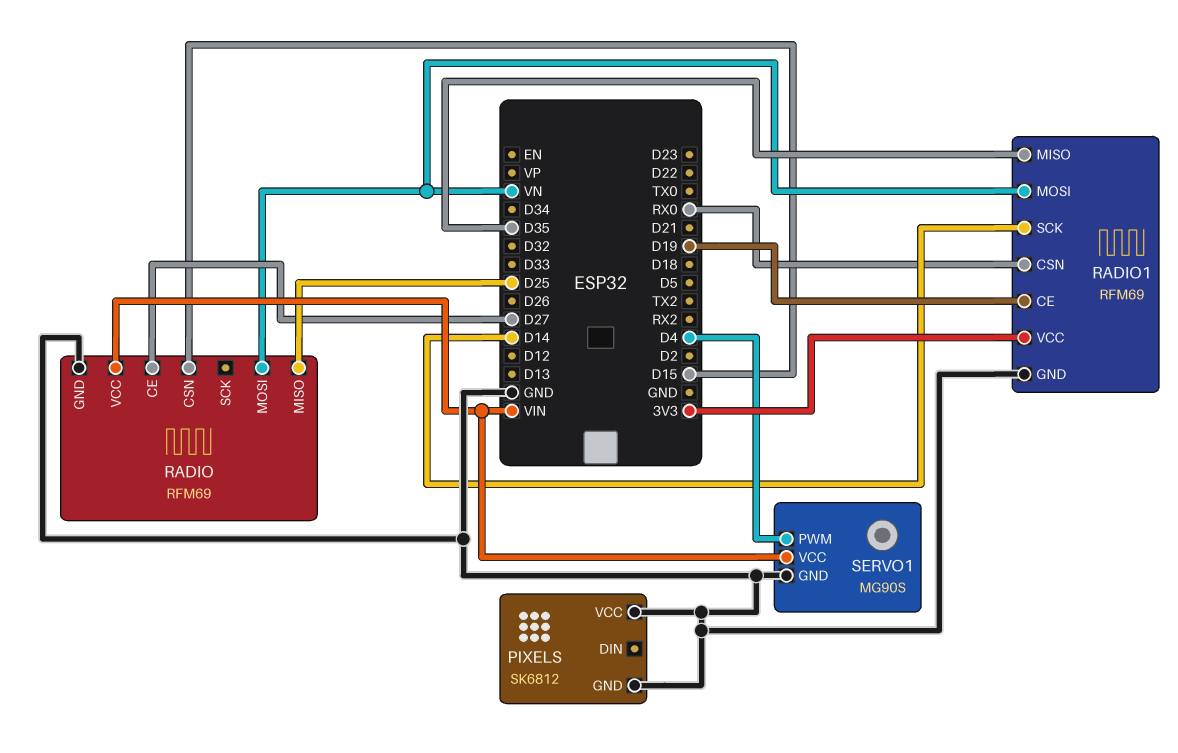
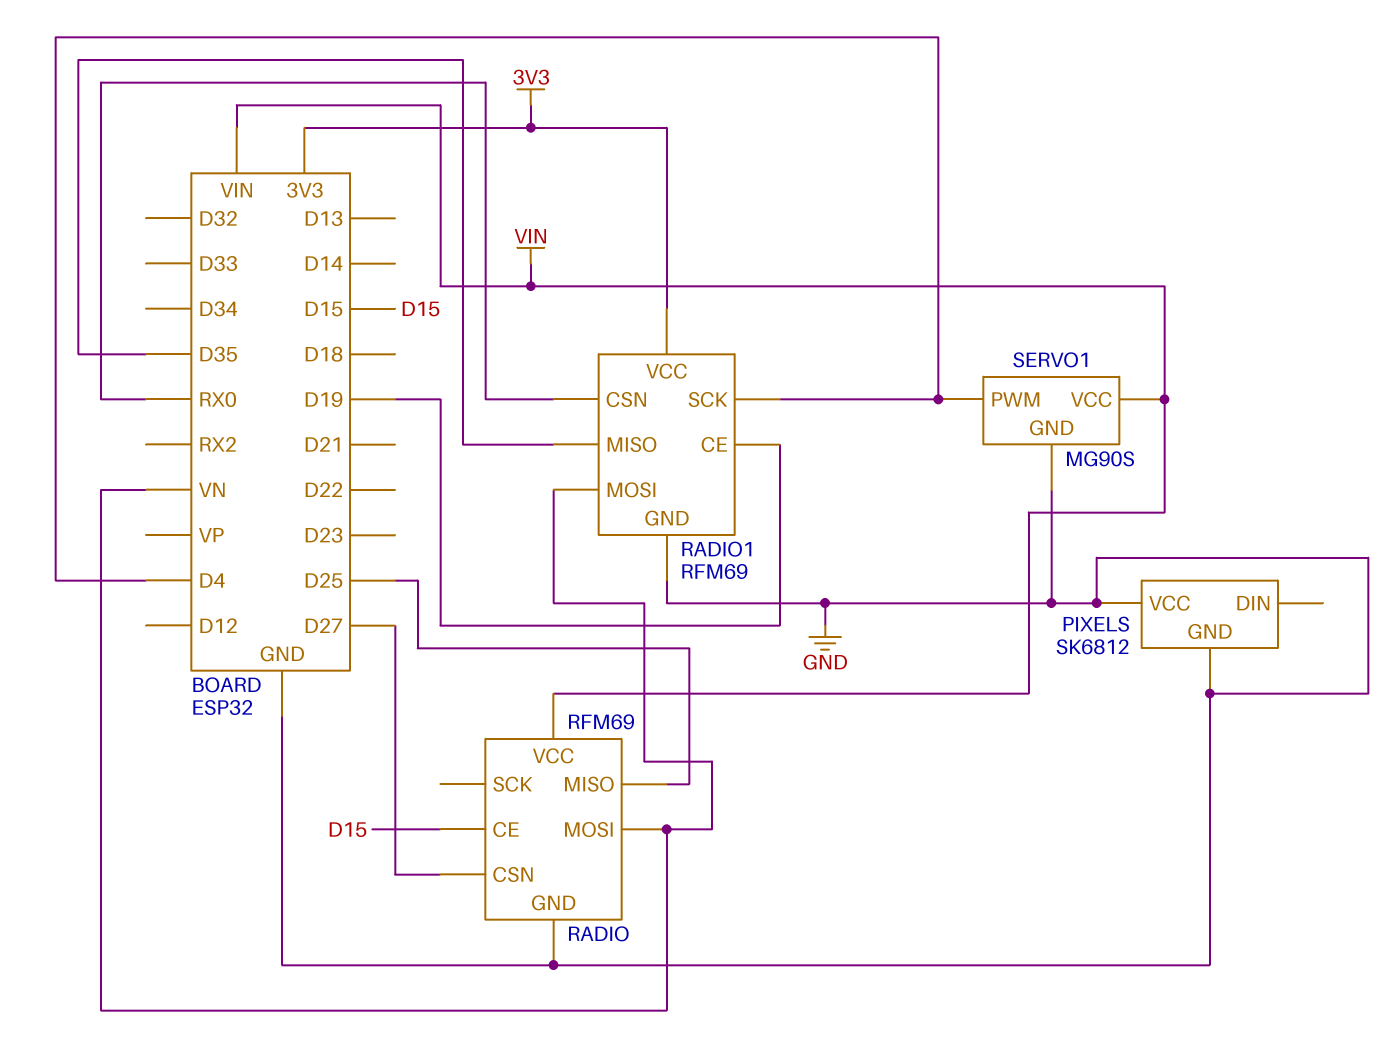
RADIO pin CE: D27 -> D15
RADIO pin CSN: D15 -> D27
RADIO1 pin SCK: D14 -> D4

